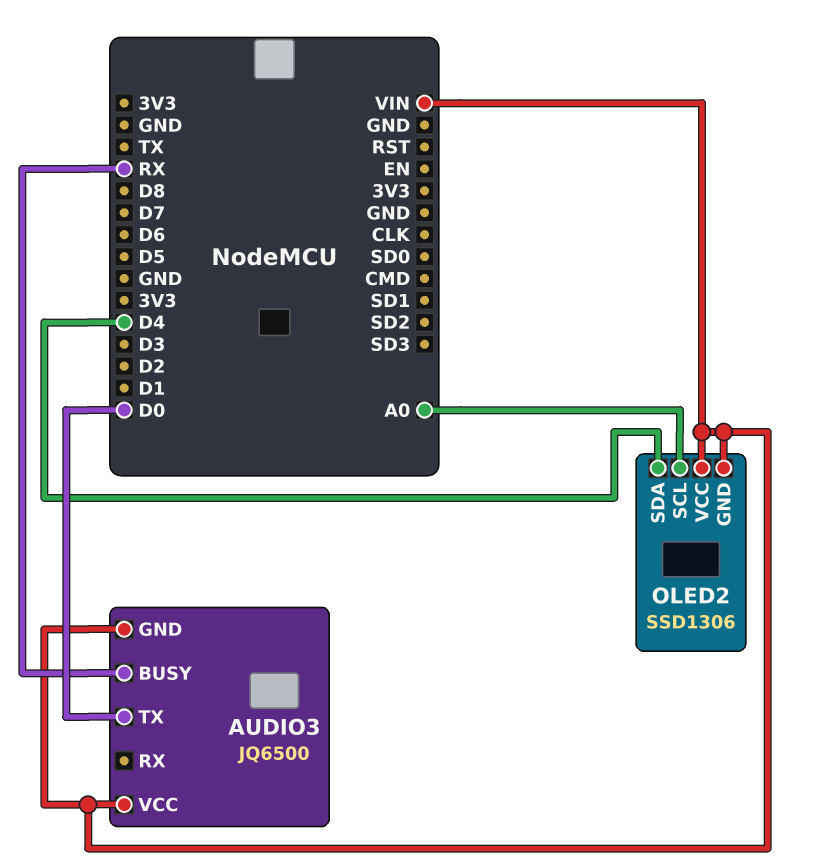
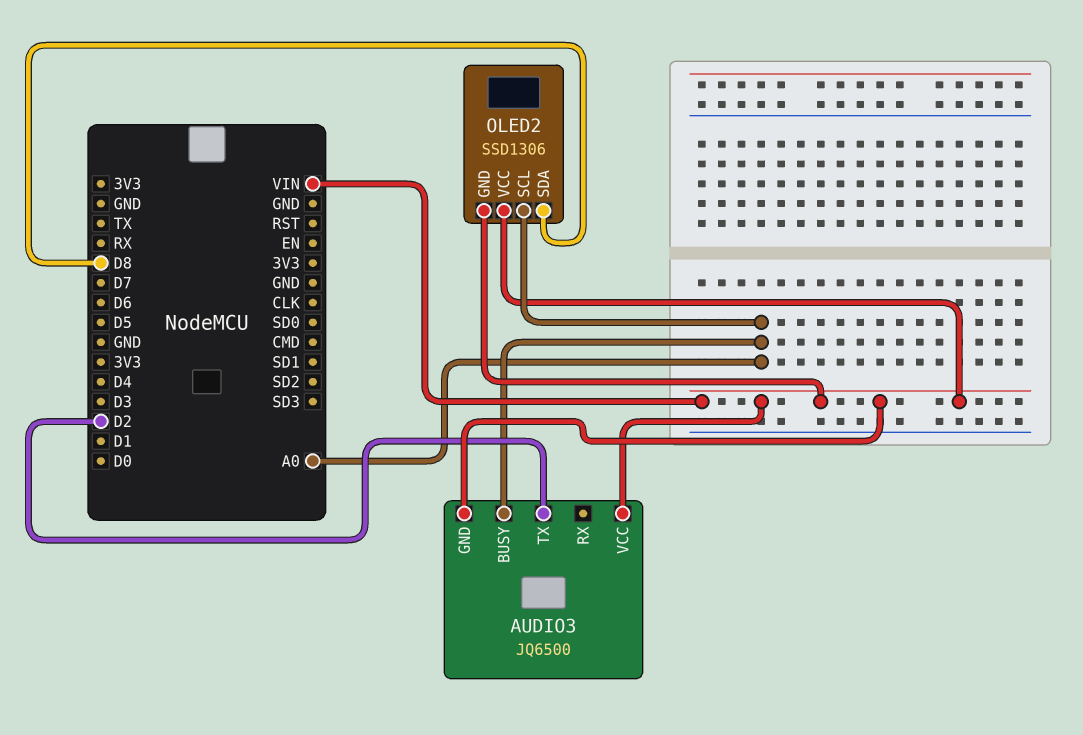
AUDIO3 pin BUSY: RX -> A0
AUDIO3 pin TX: D0 -> D2
OLED2 pin SDA: D4 -> D8

